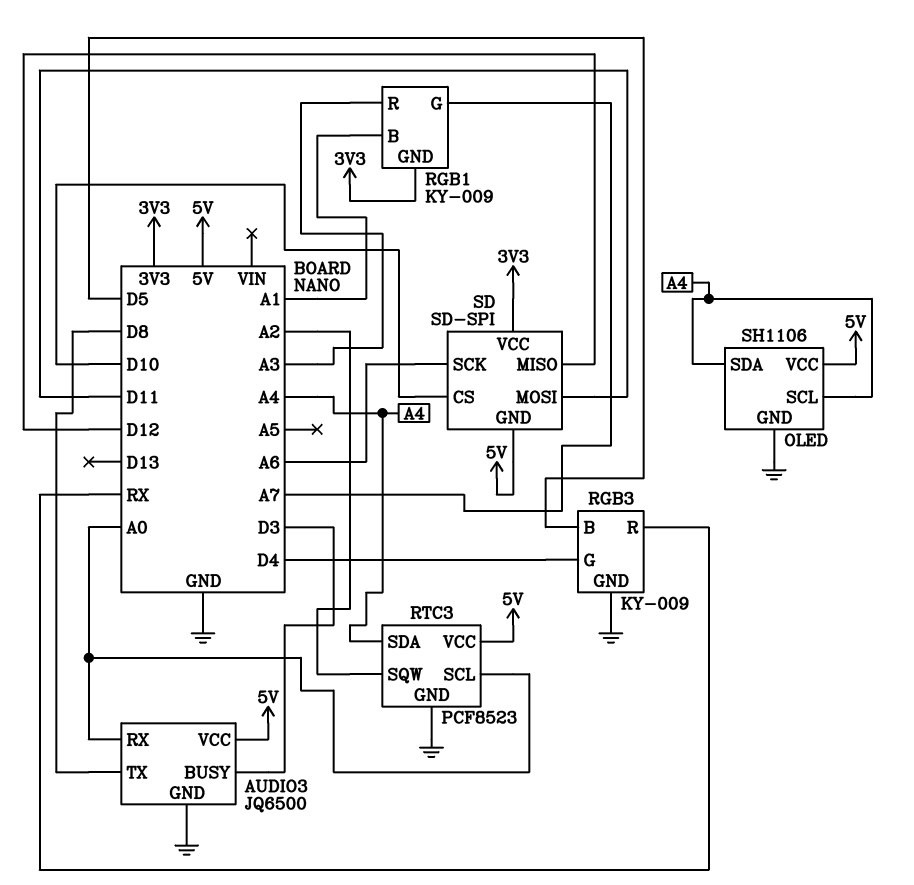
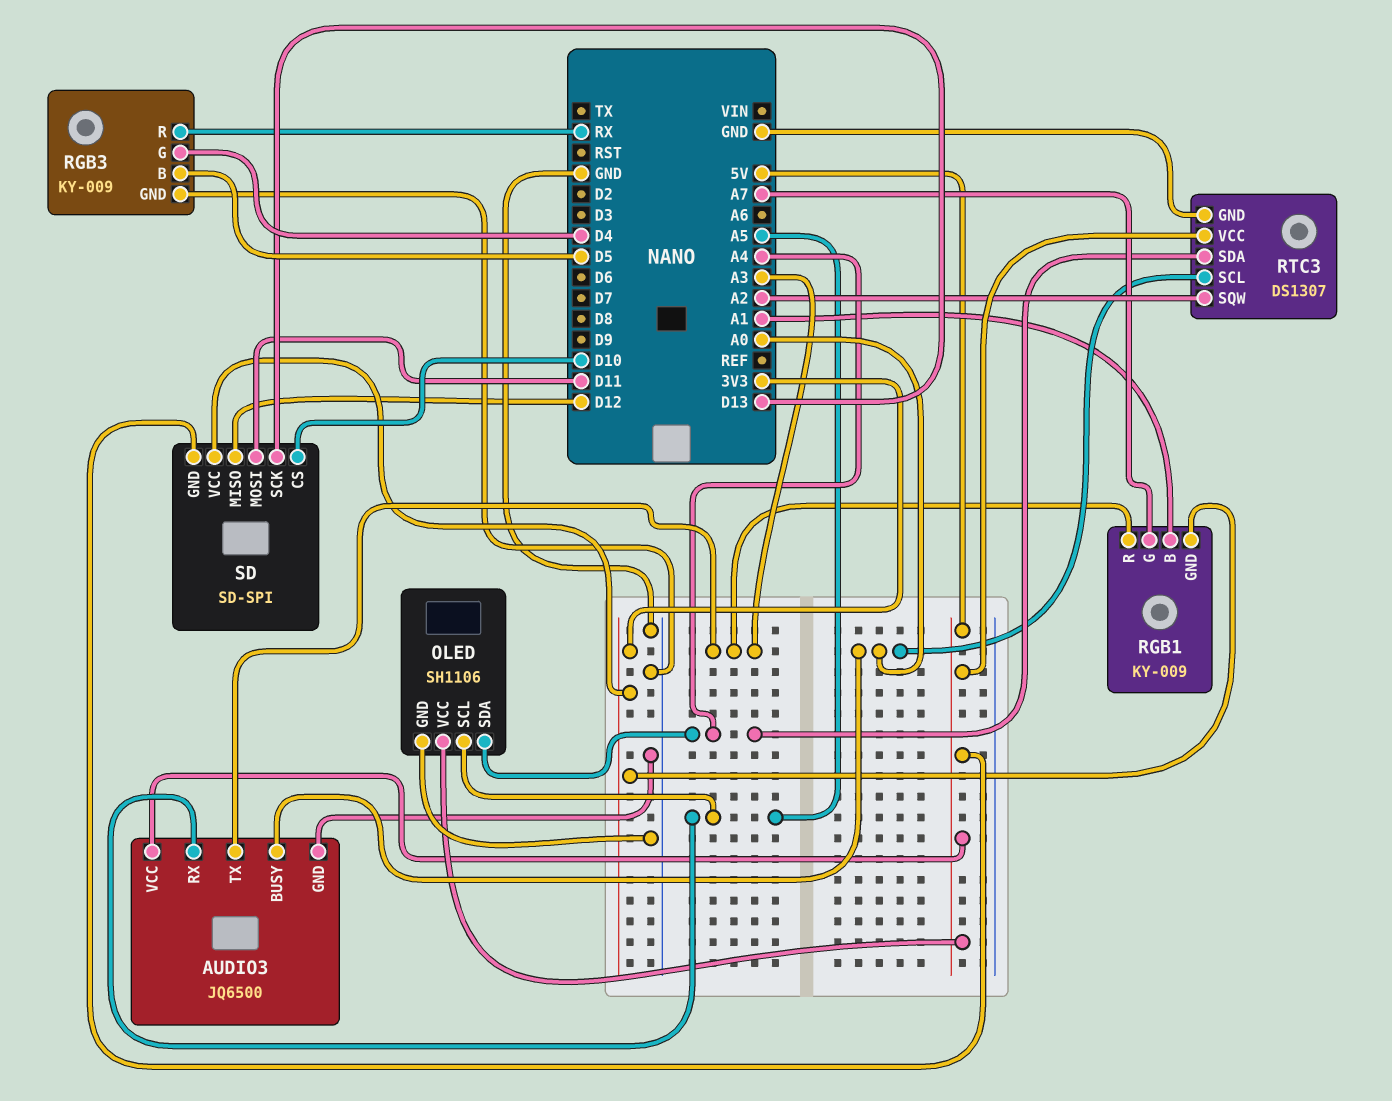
AUDIO3 pin BUSY: D3 -> A0
AUDIO3 pin RX: A0 -> A5
AUDIO3 pin TX: D8 -> A3
OLED pin SCL: A4 -> A5
RTC3: PCF8523 -> DS1307
SD pin SCK: A6 -> D13

